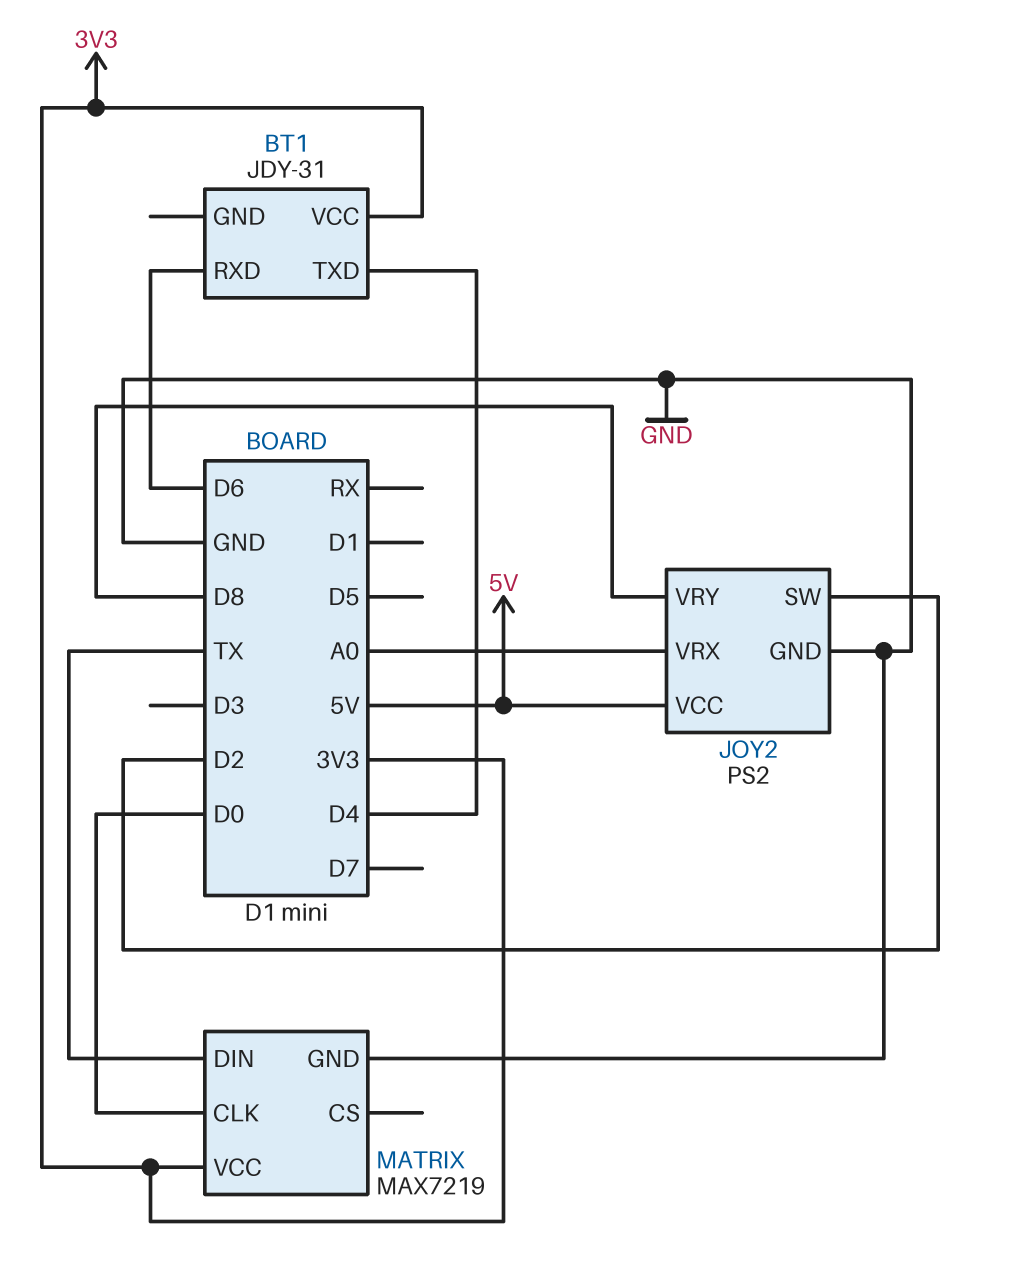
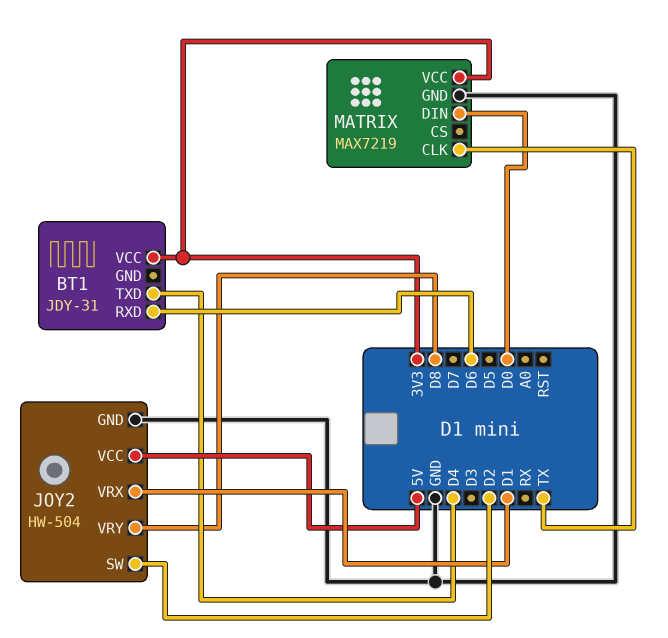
JOY2: PS2 -> HW-504
JOY2 pin VRX: A0 -> D1
MATRIX pin CLK: D0 -> TX
MATRIX pin DIN: TX -> D0

